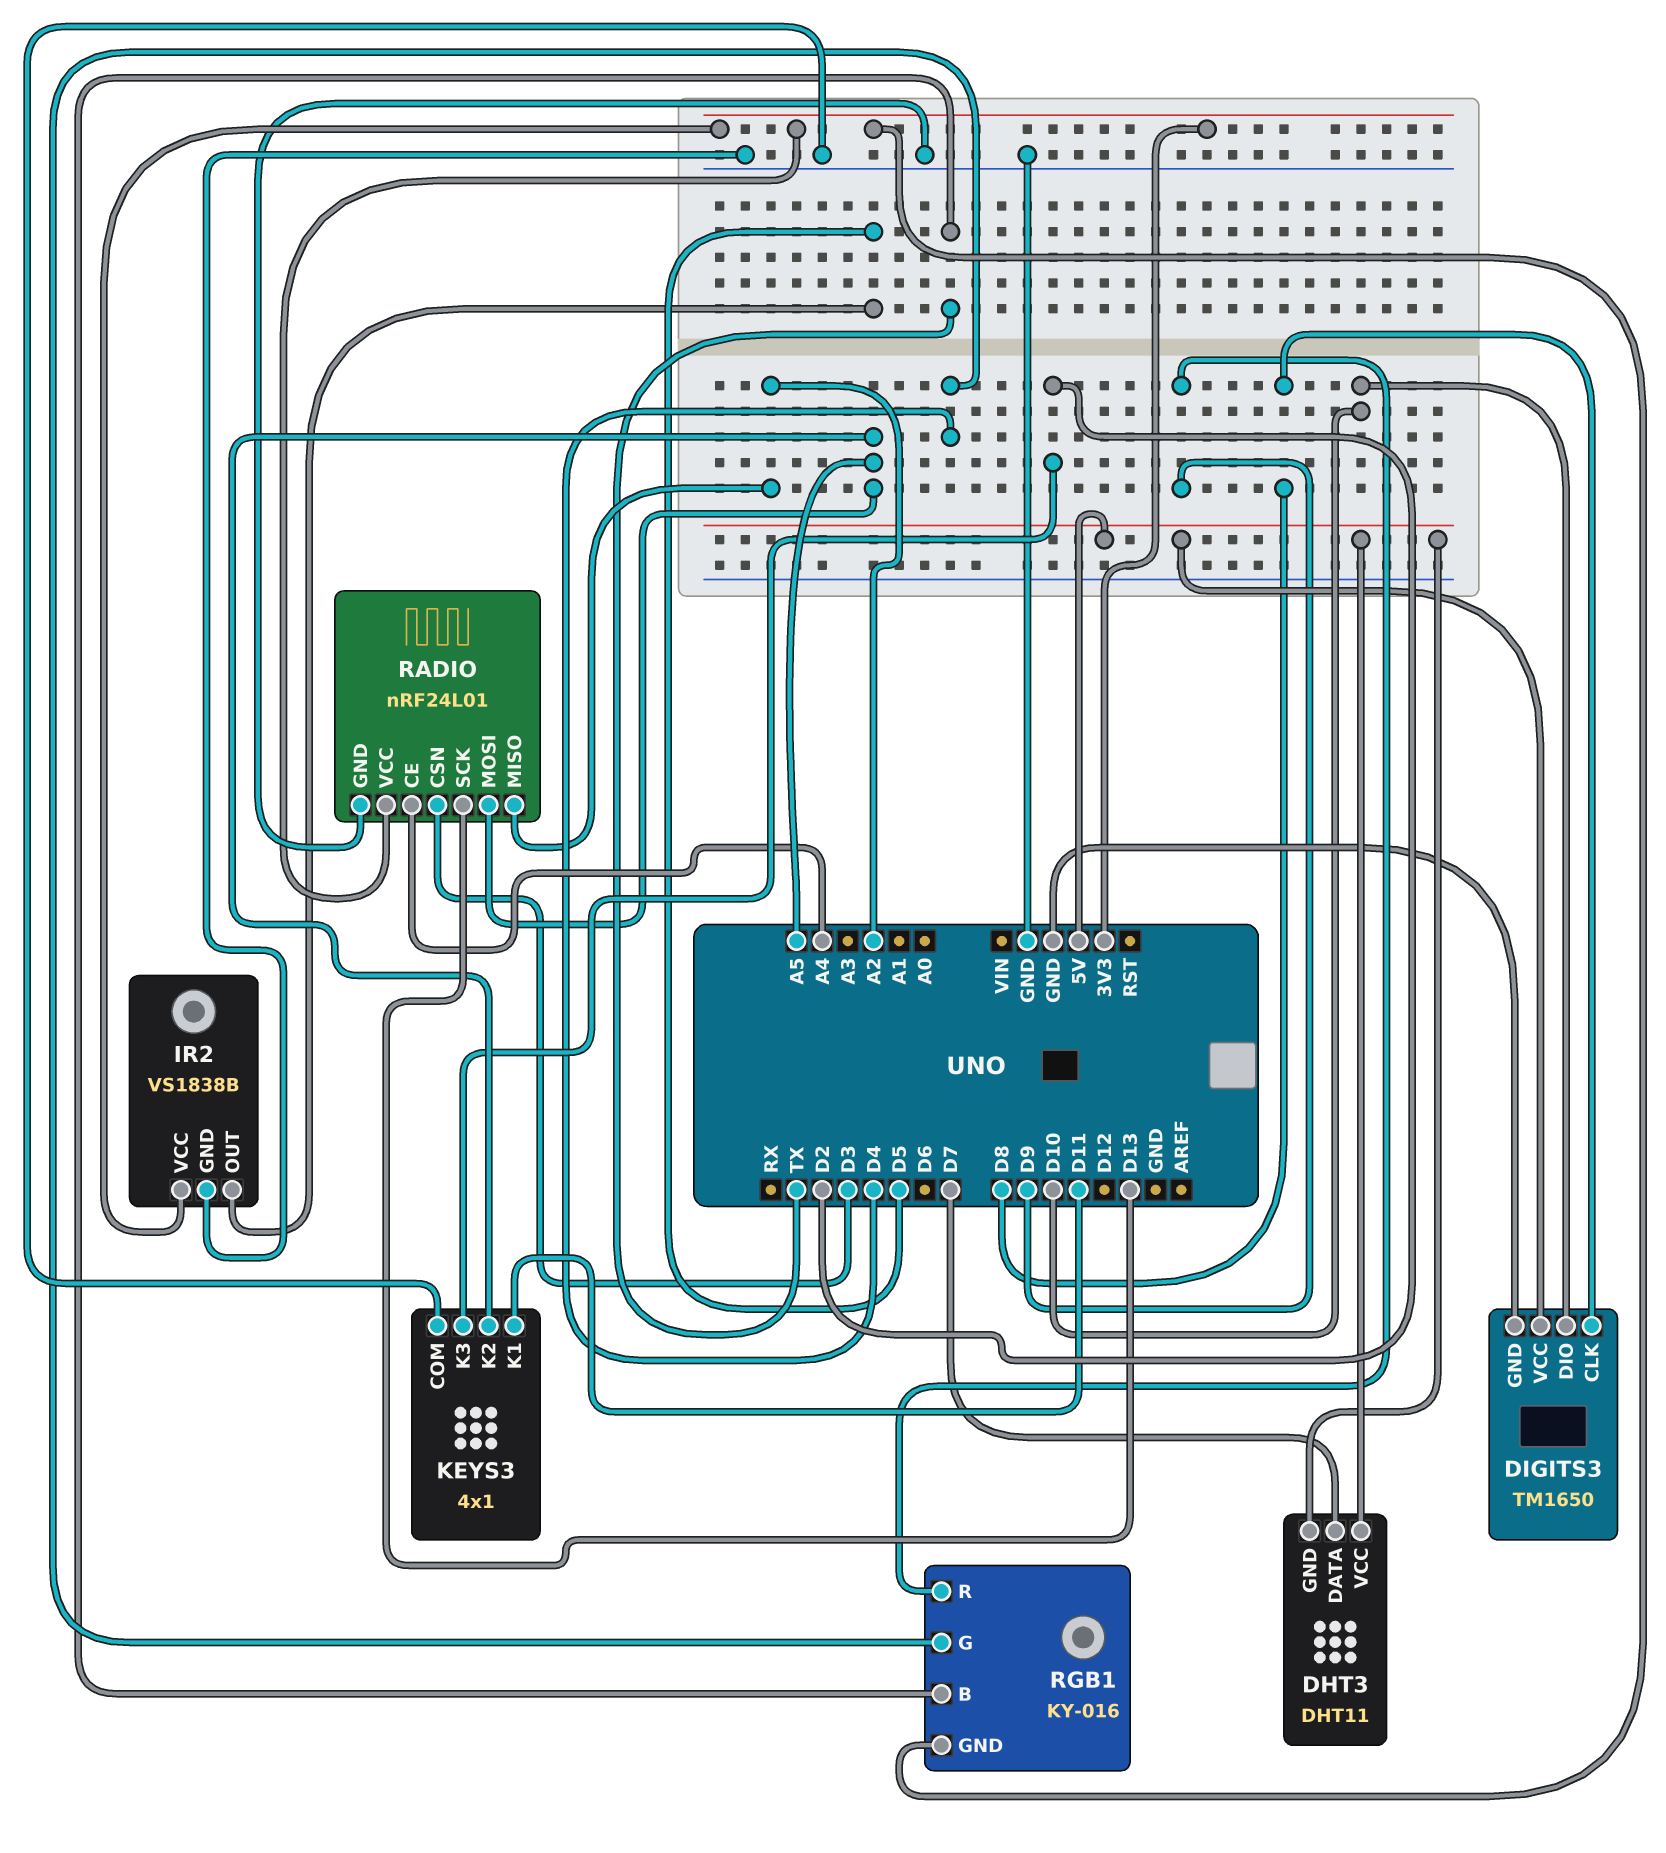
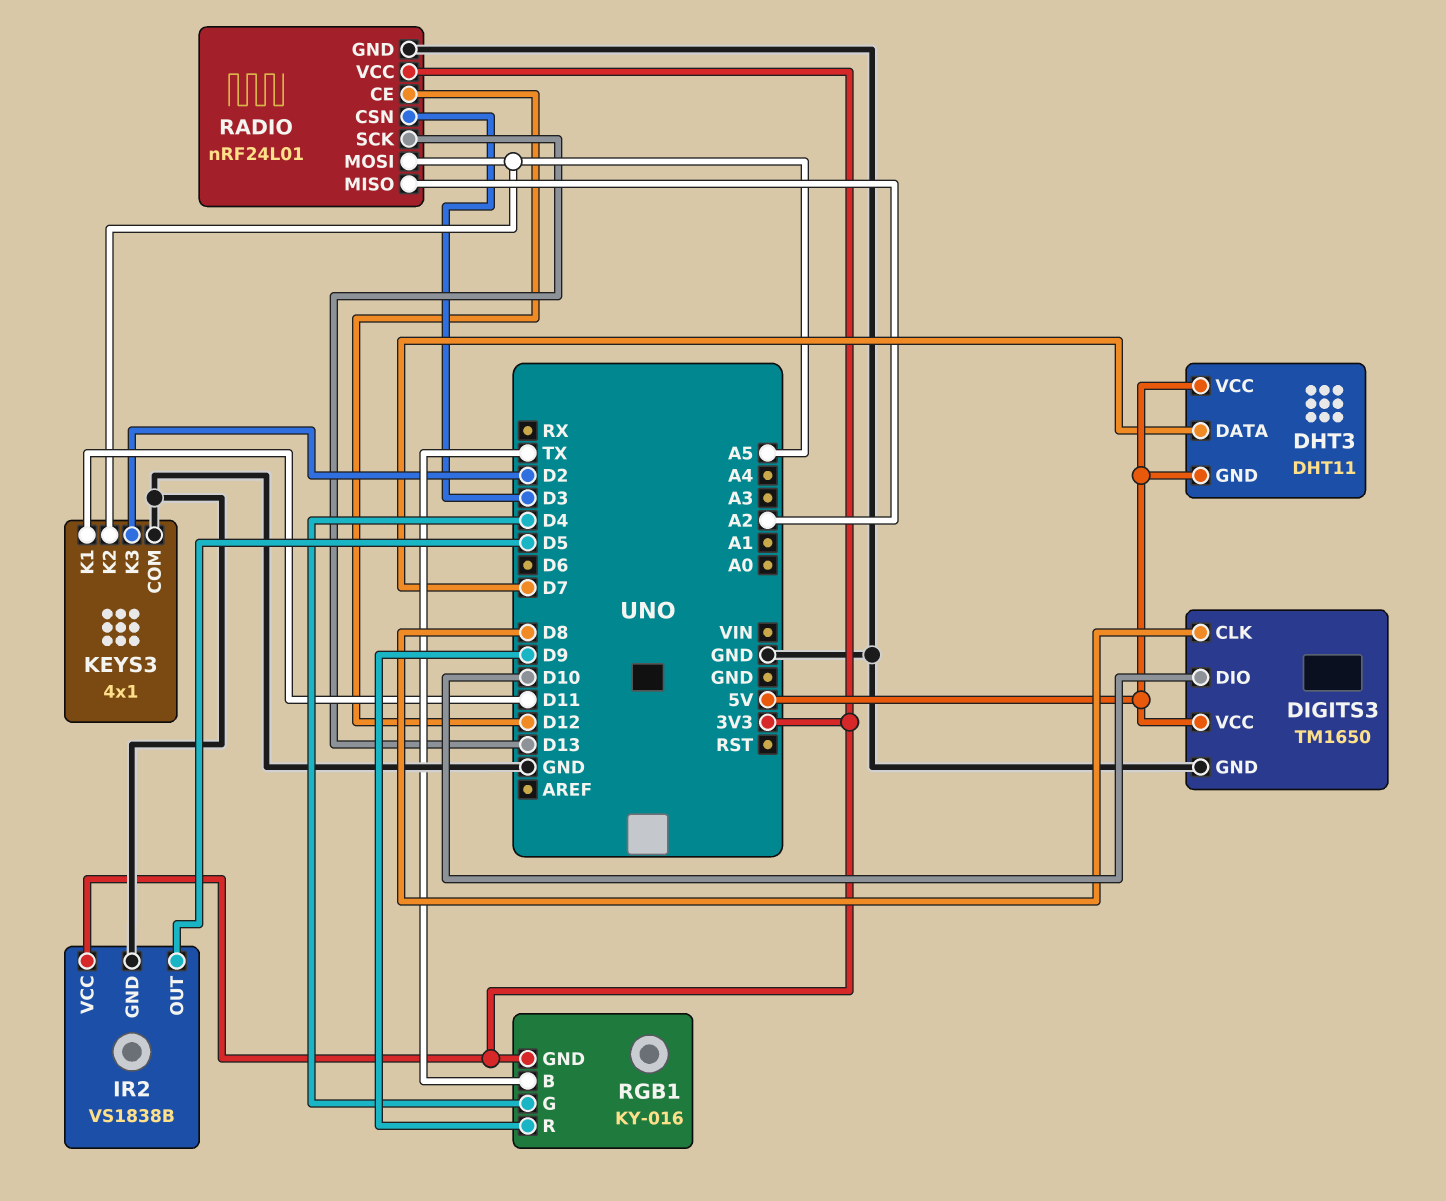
RADIO pin CE: A4 -> D12

